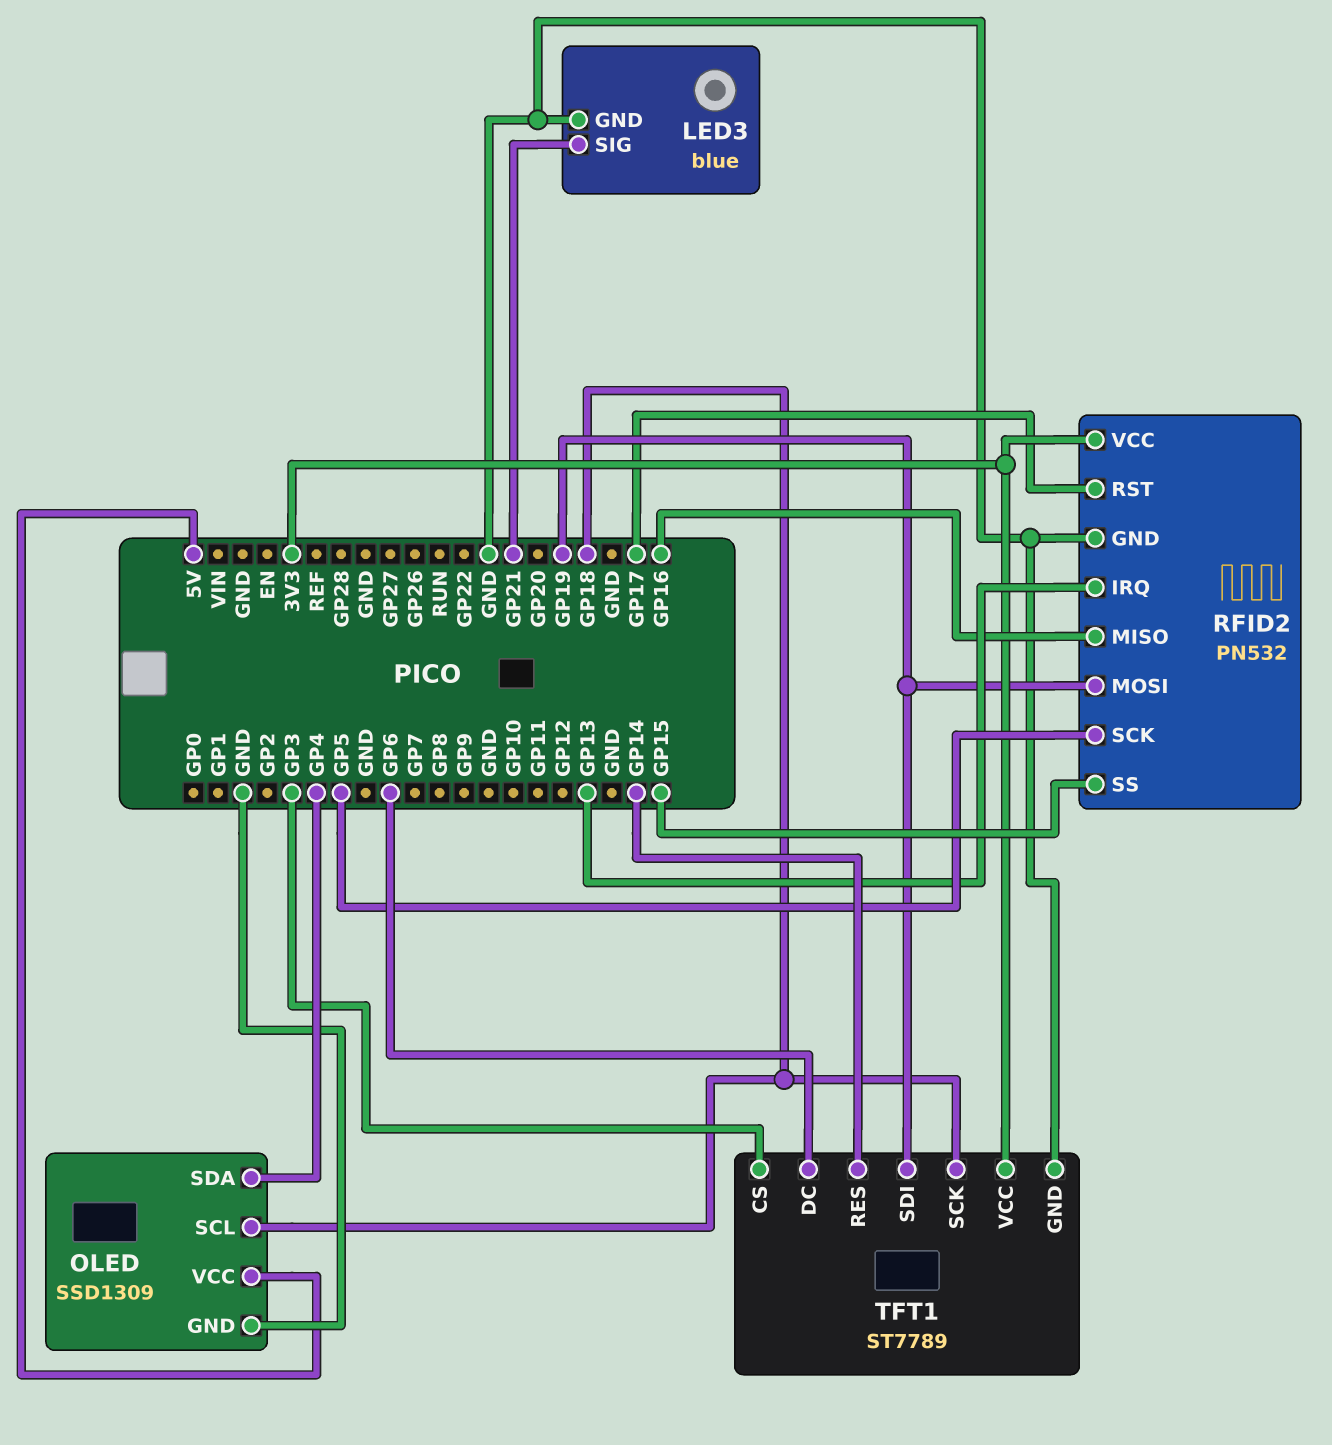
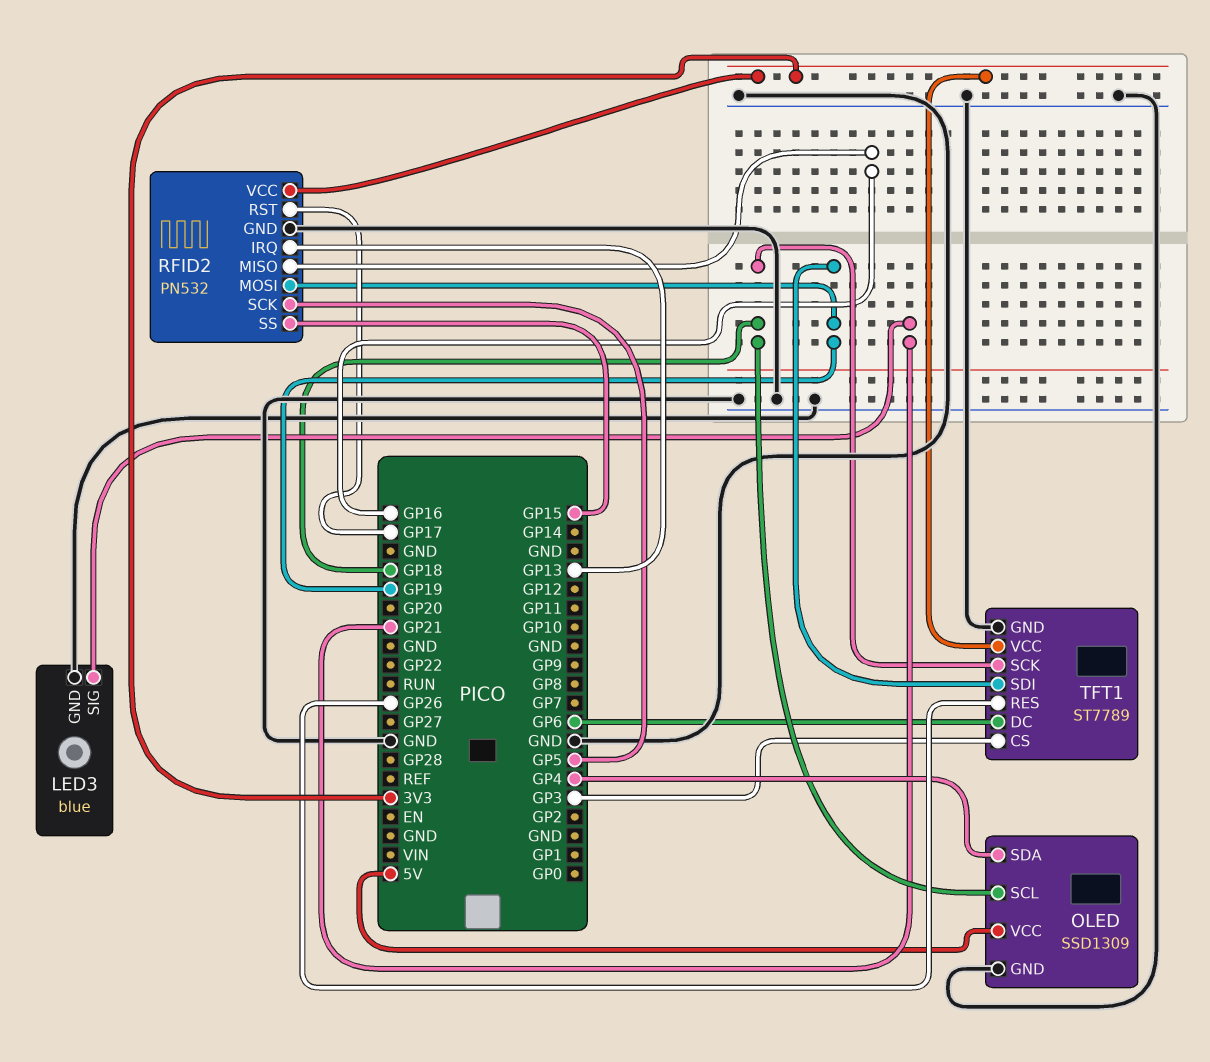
TFT1 pin RES: GP14 -> GP26

